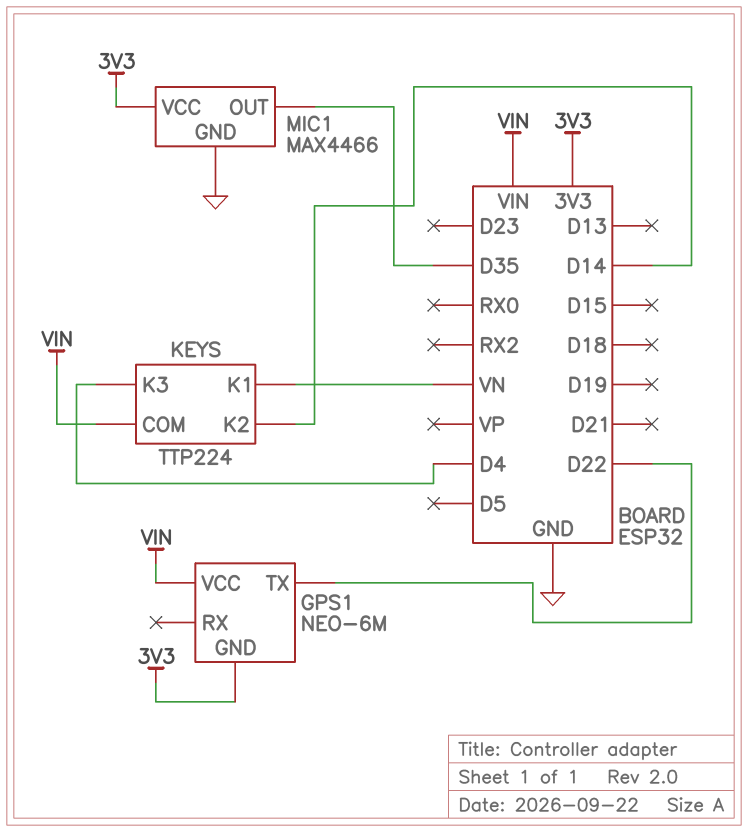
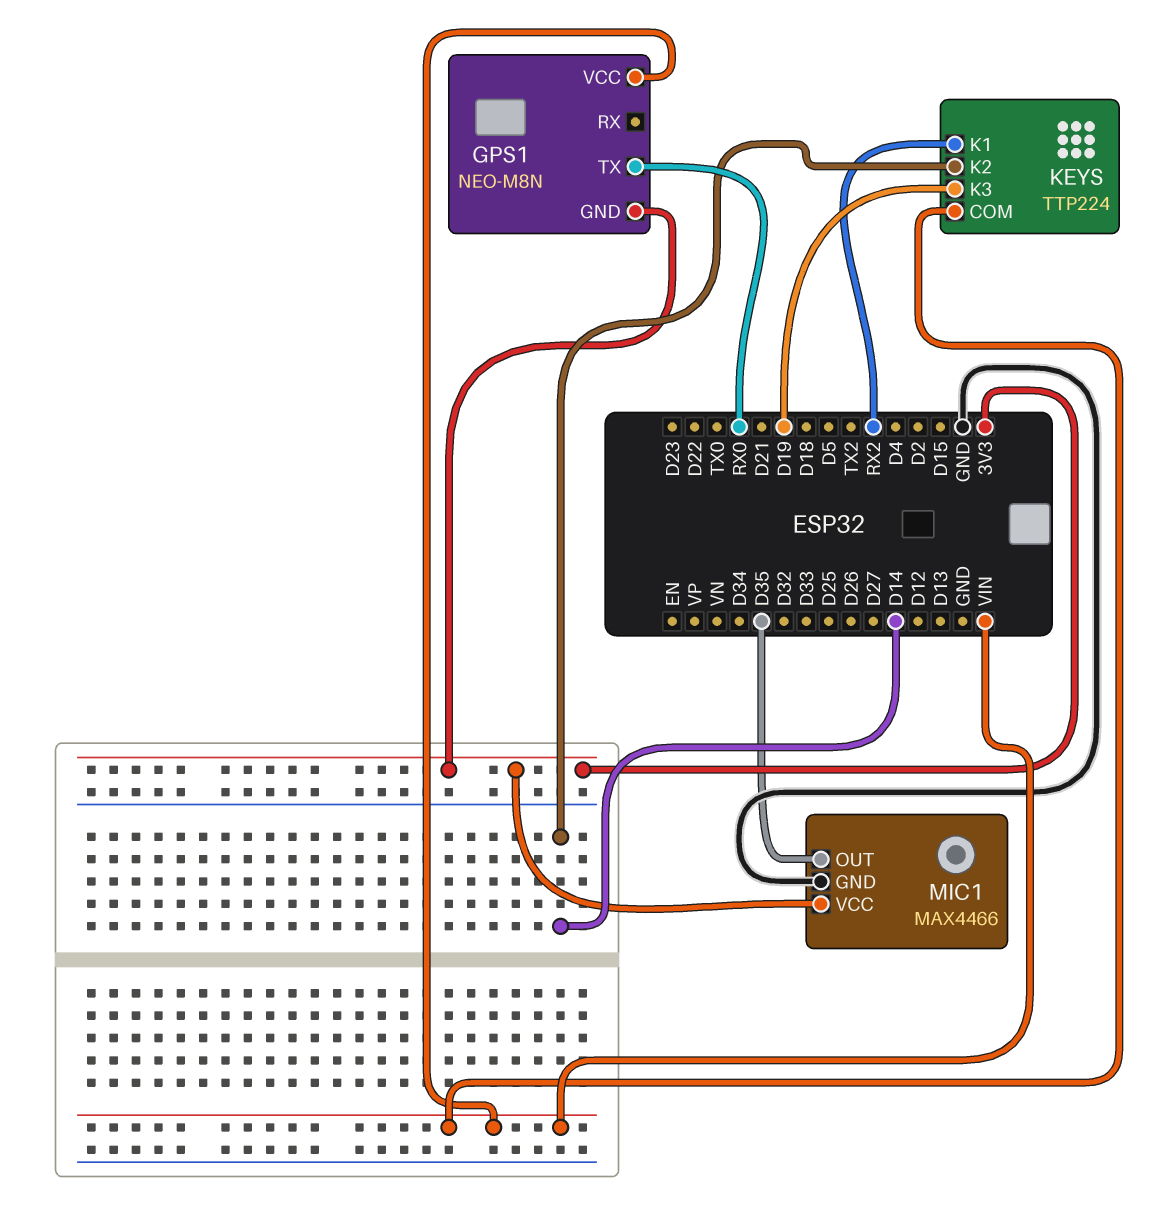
GPS1: NEO-6M -> NEO-M8N
GPS1 pin TX: D22 -> RX0
KEYS pin K1: VN -> RX2
KEYS pin K3: D4 -> D19

